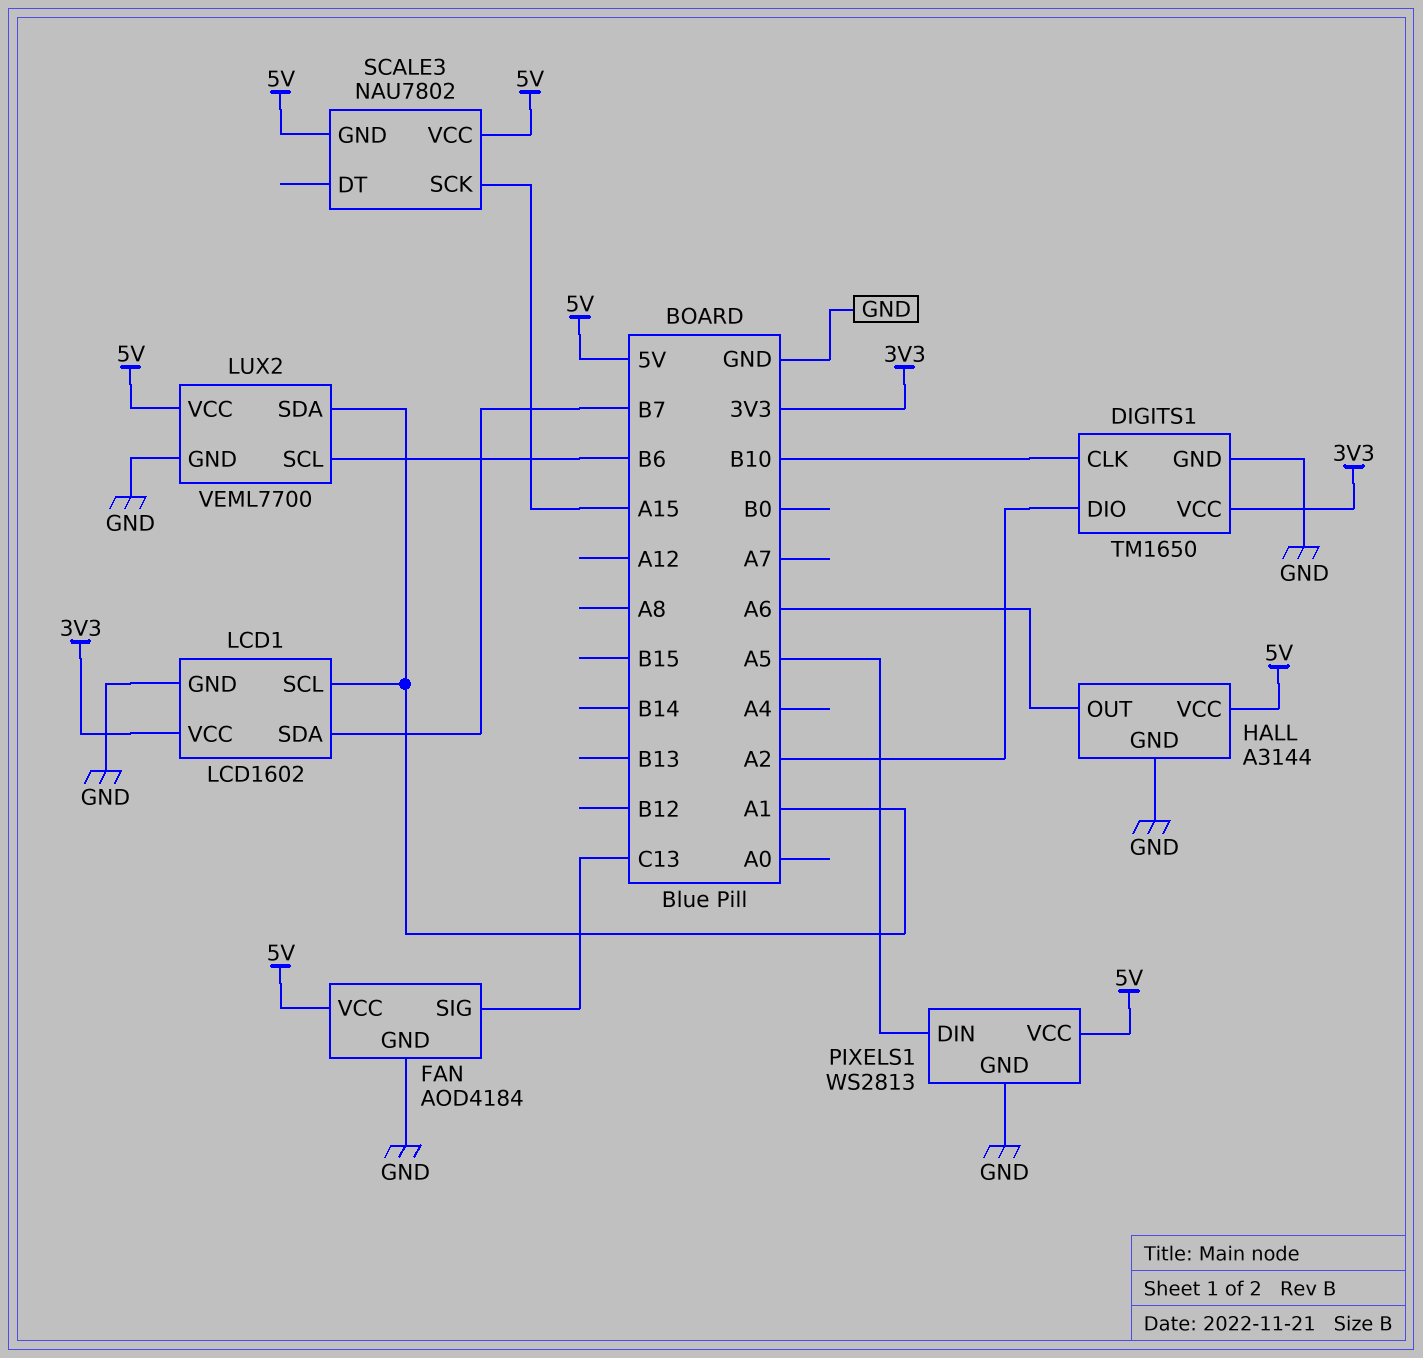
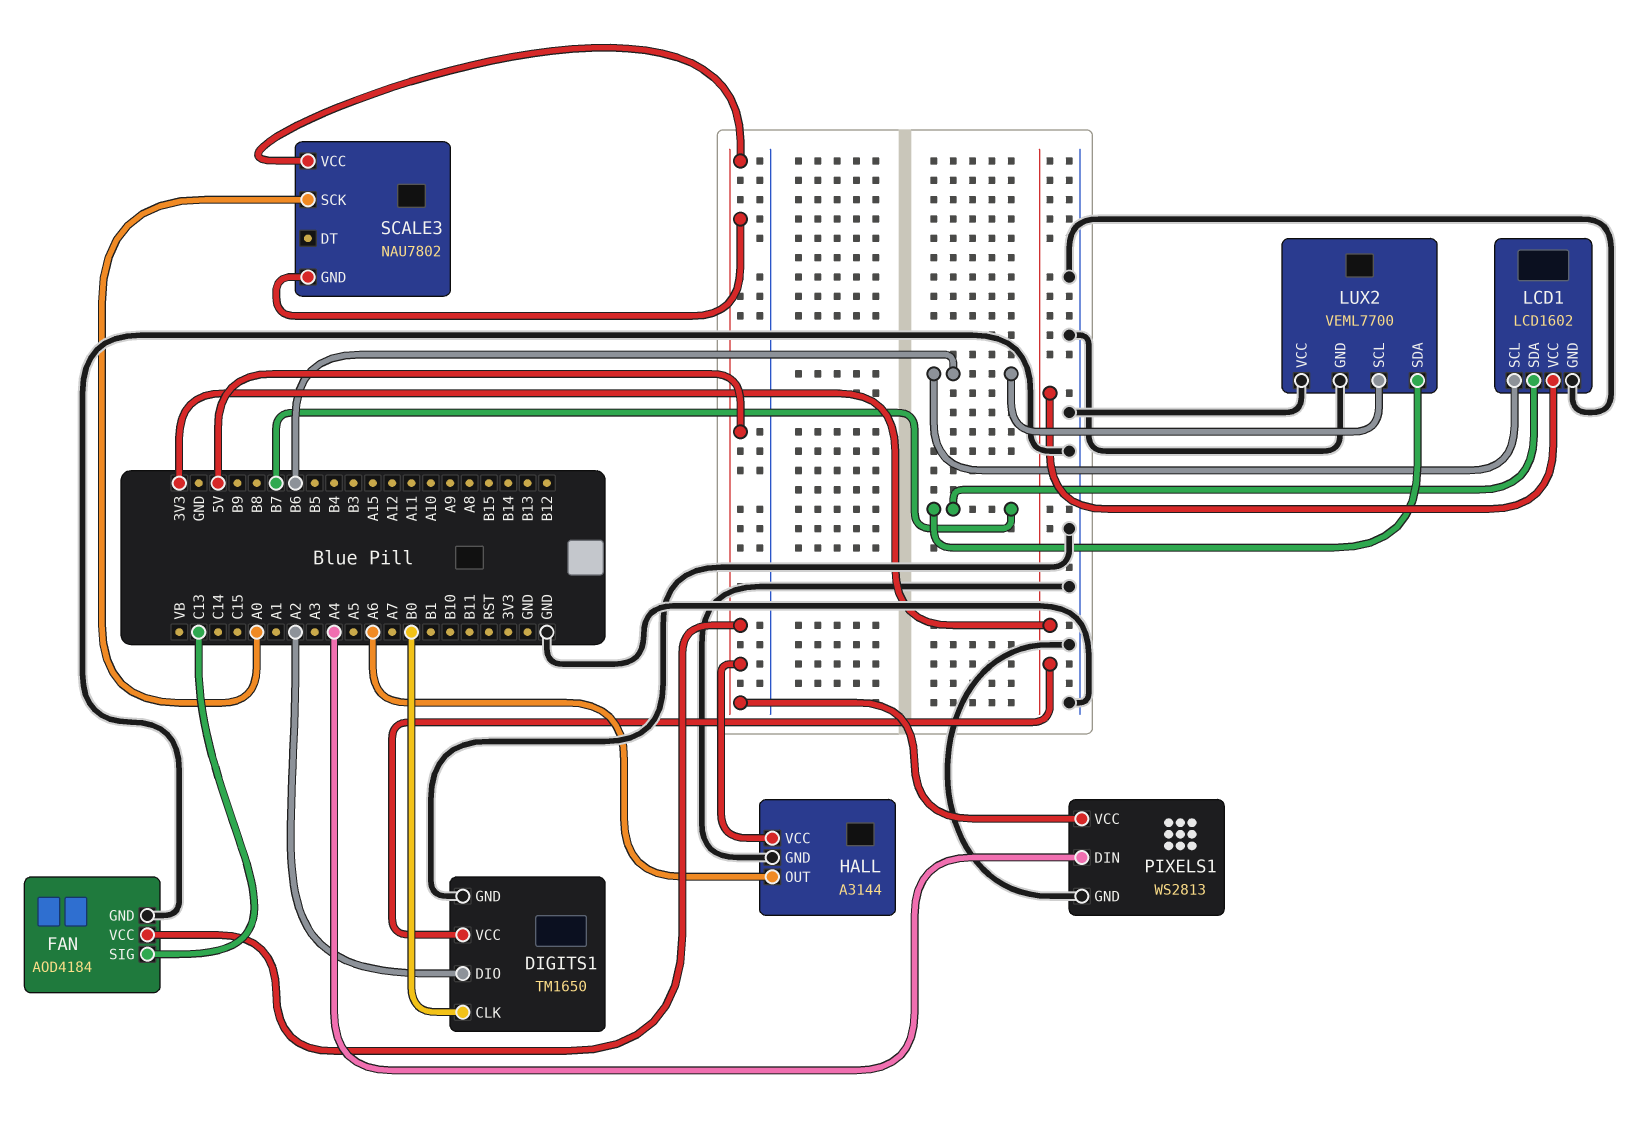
DIGITS1 pin CLK: B10 -> B0
LCD1 pin SCL: A1 -> B6
LUX2 pin SDA: A1 -> B7
LUX2 pin VCC: 5V -> GND
PIXELS1 pin DIN: A5 -> A4
SCALE3 pin SCK: A15 -> A0

